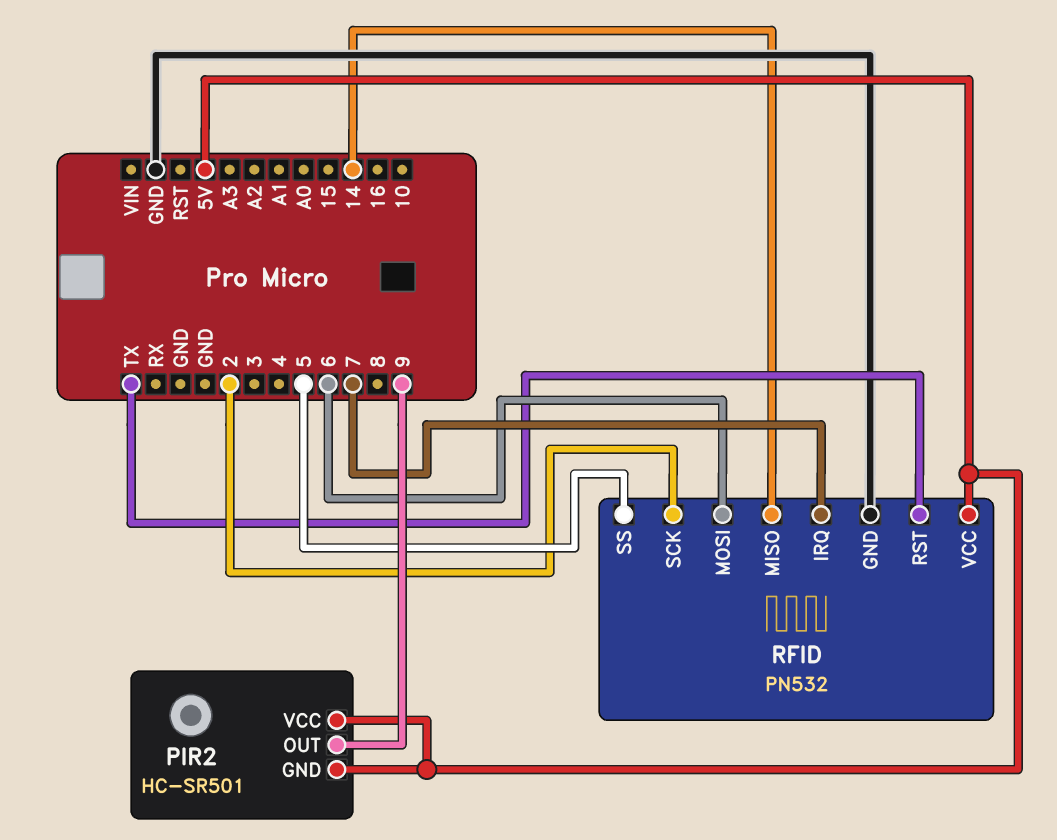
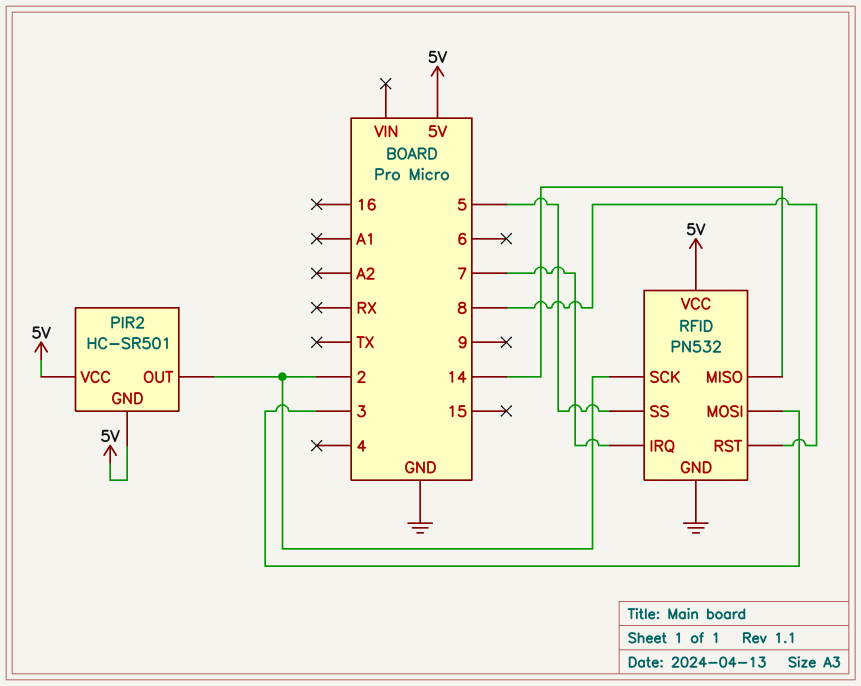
PIR2 pin OUT: 9 -> 2
RFID pin MOSI: 6 -> 3
RFID pin RST: TX -> 8

